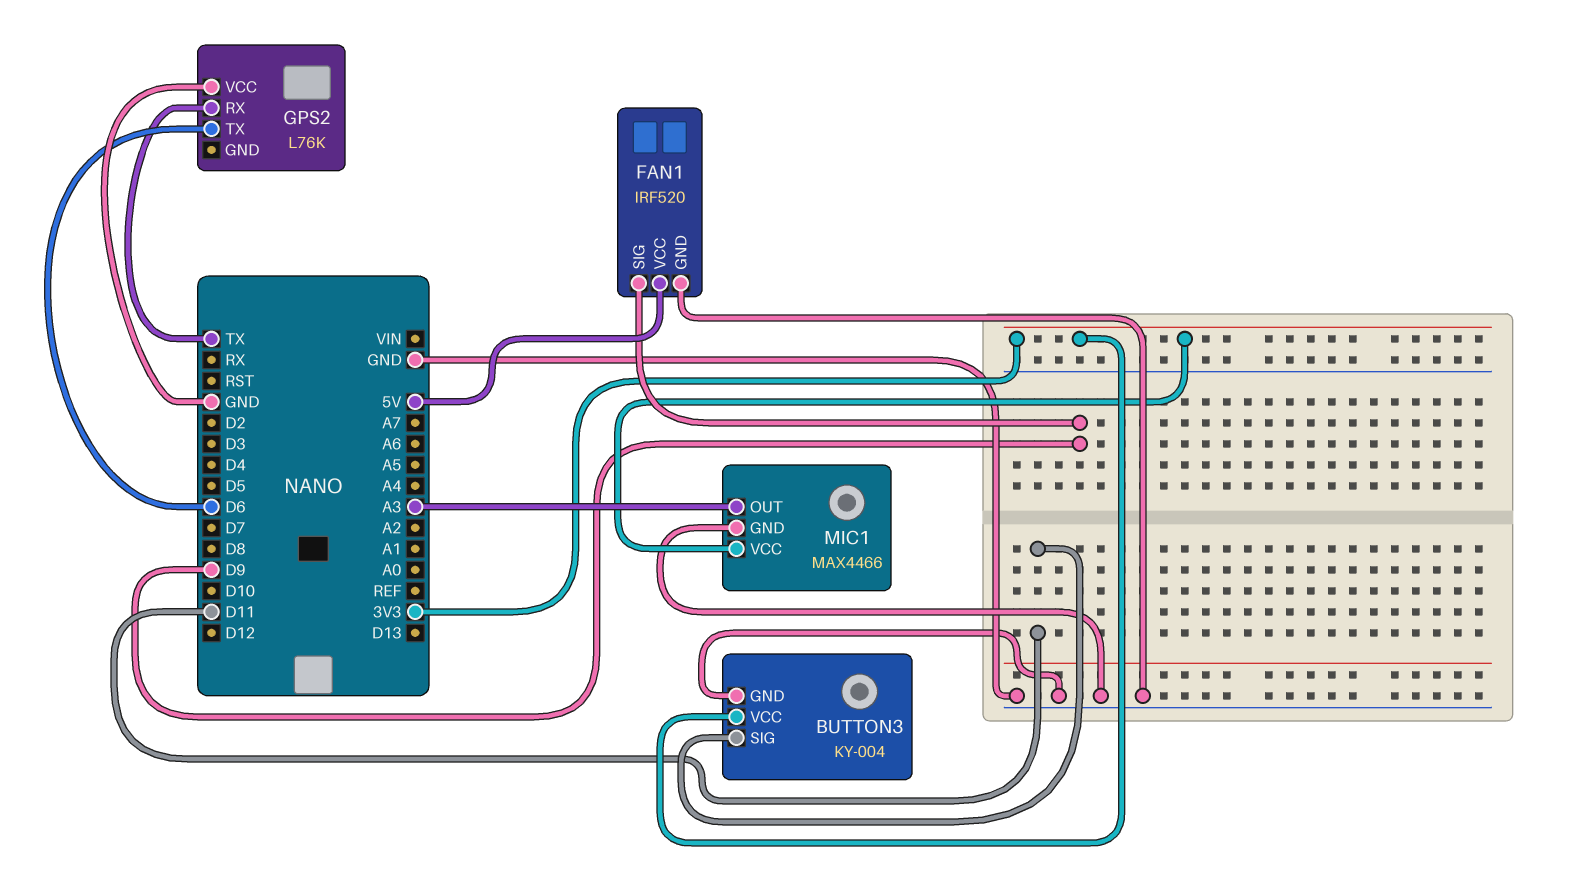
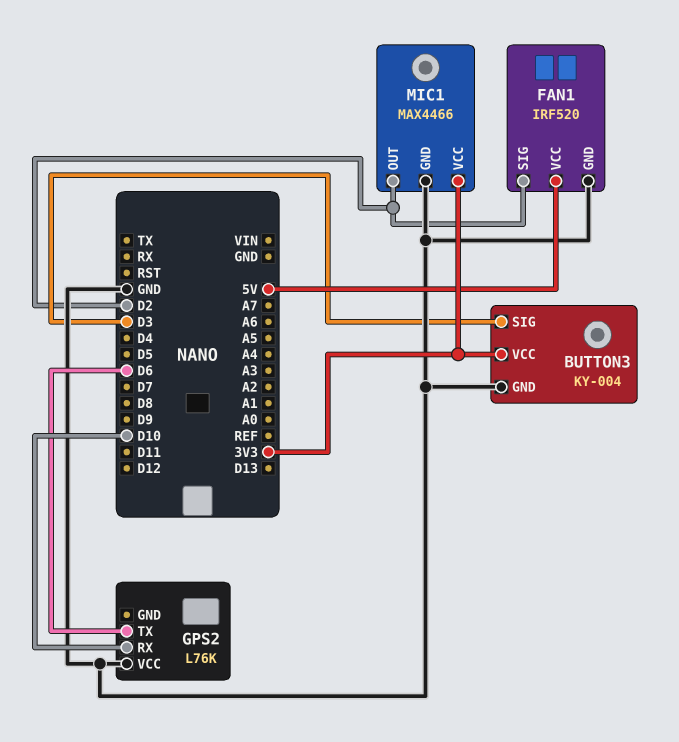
BUTTON3 pin SIG: D11 -> D3
FAN1 pin SIG: D9 -> D2
GPS2 pin RX: TX -> D10
MIC1 pin OUT: A3 -> D2

